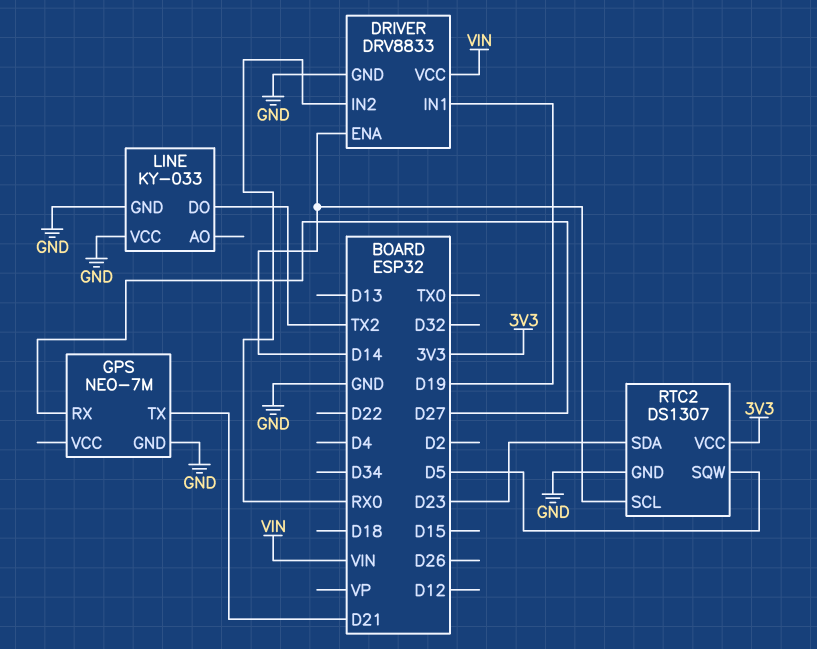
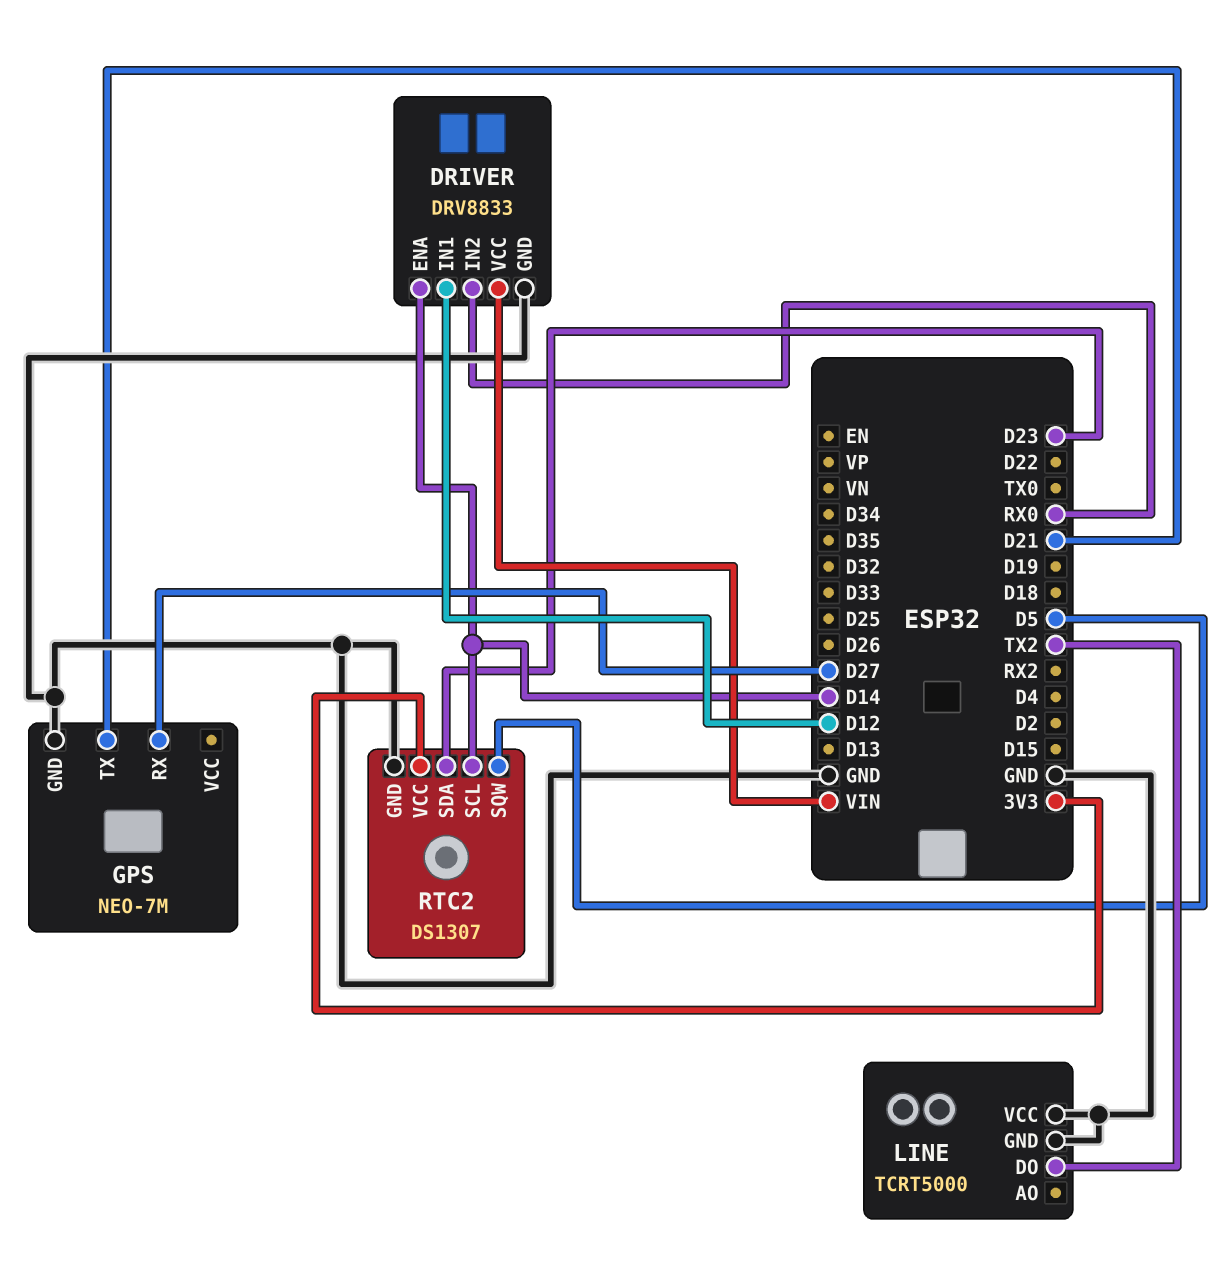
DRIVER pin IN1: D19 -> D12
LINE: KY-033 -> TCRT5000

